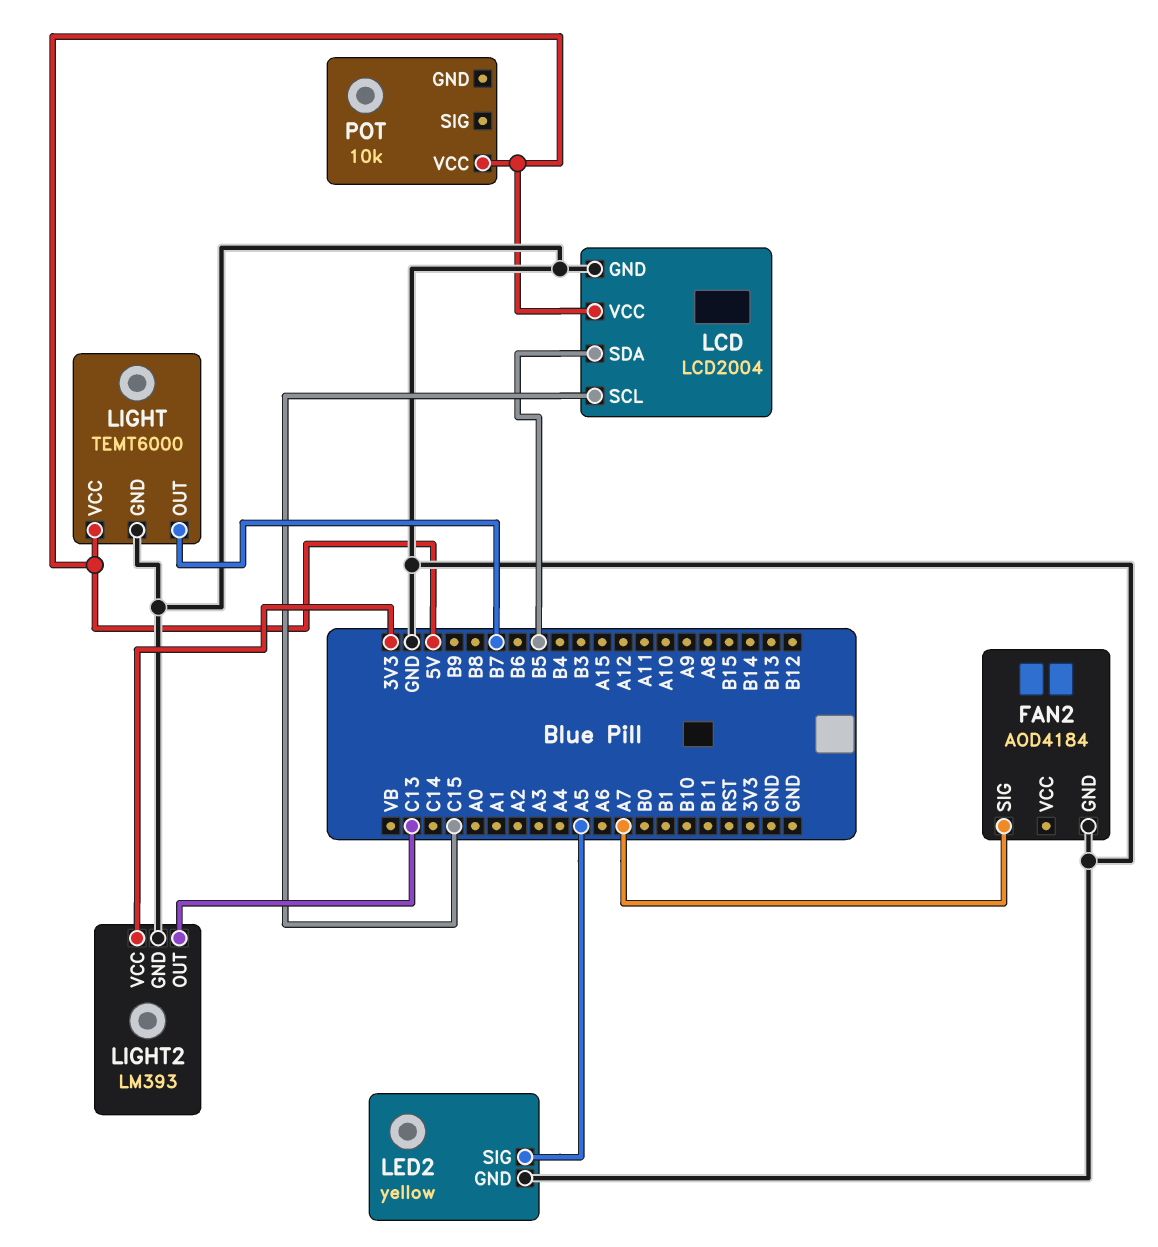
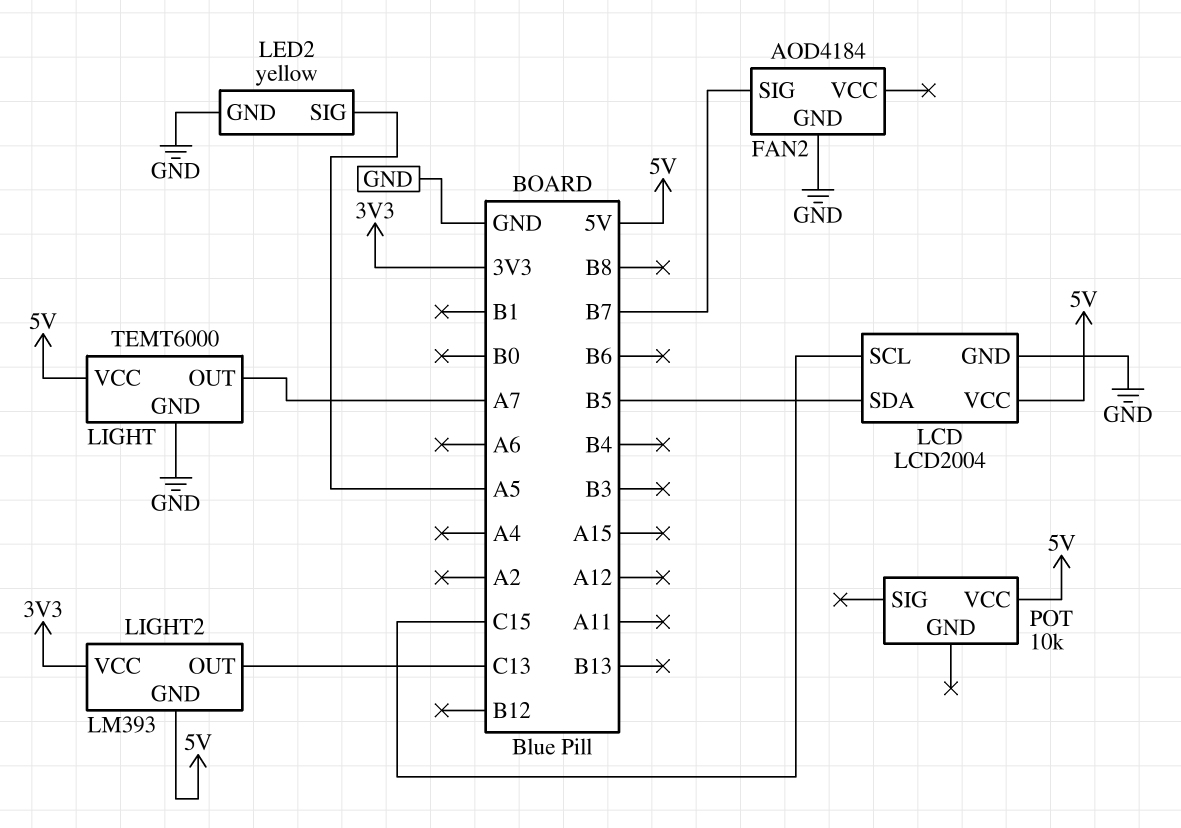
FAN2 pin SIG: A7 -> B7
LIGHT pin OUT: B7 -> A7
LIGHT2 pin GND: GND -> 5V

